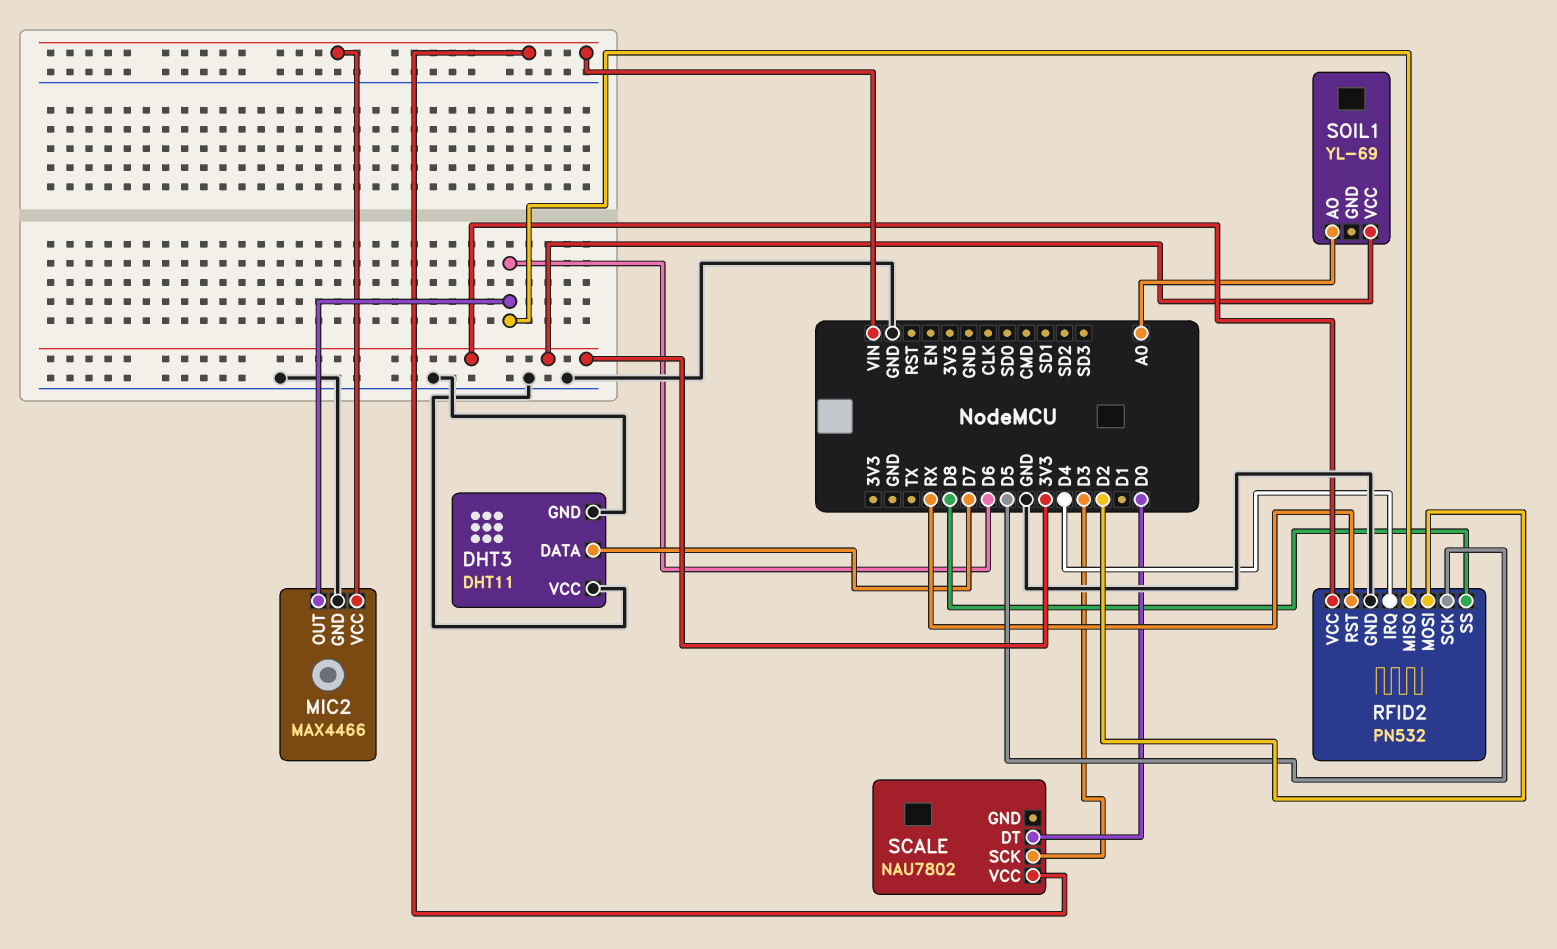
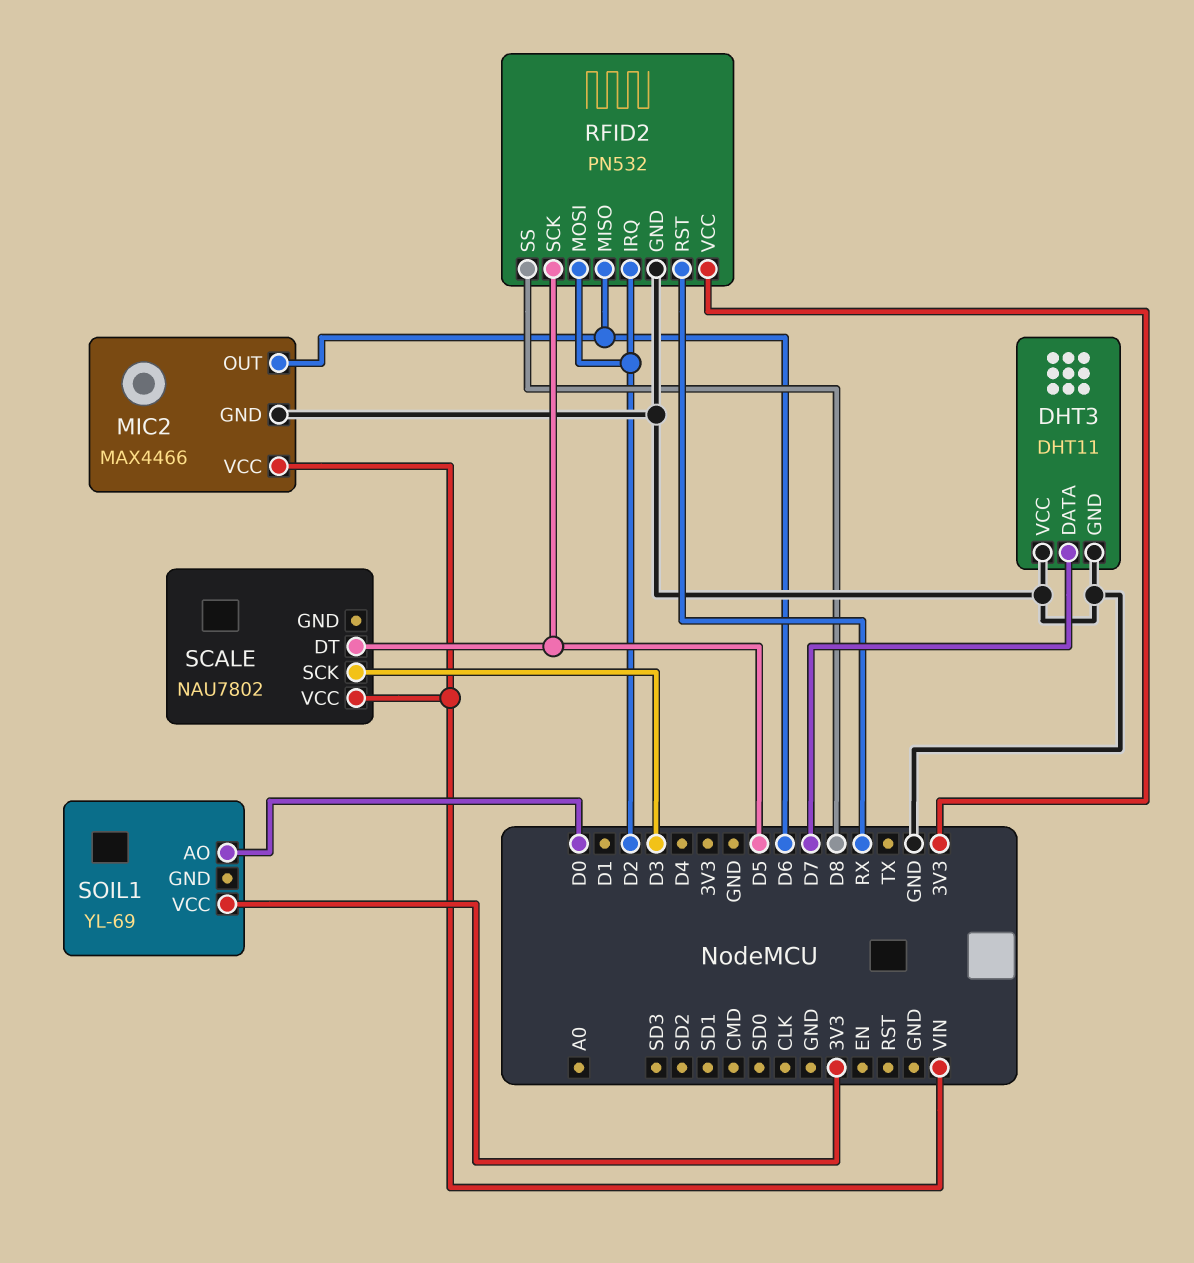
RFID2 pin IRQ: D4 -> D2
SCALE pin DT: D0 -> D5
SOIL1 pin AO: A0 -> D0

